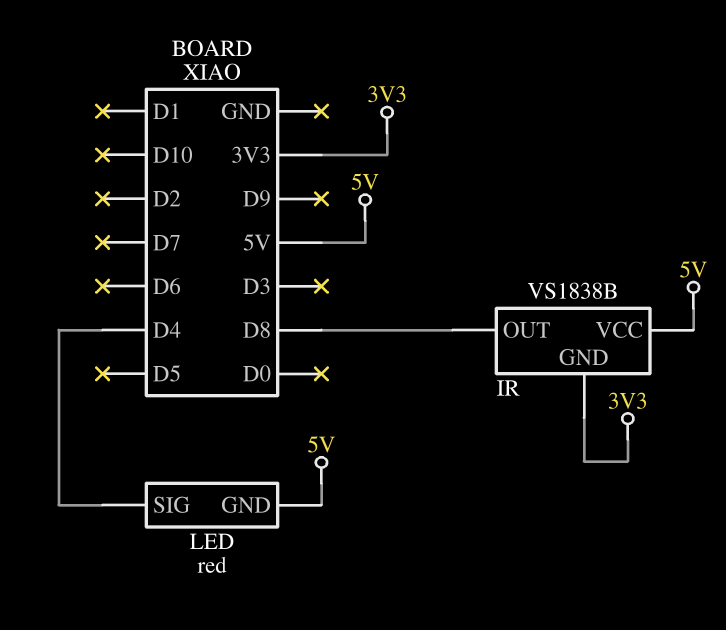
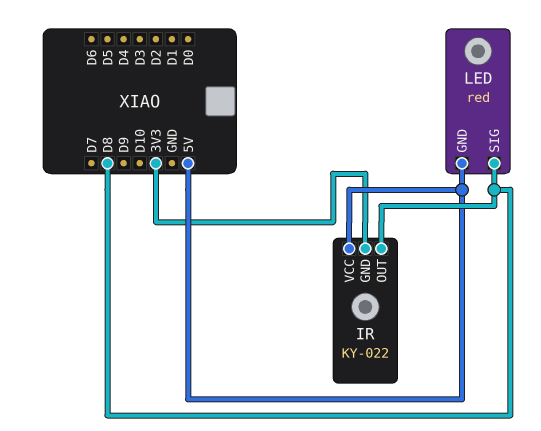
IR: VS1838B -> KY-022
LED pin SIG: D4 -> D8

